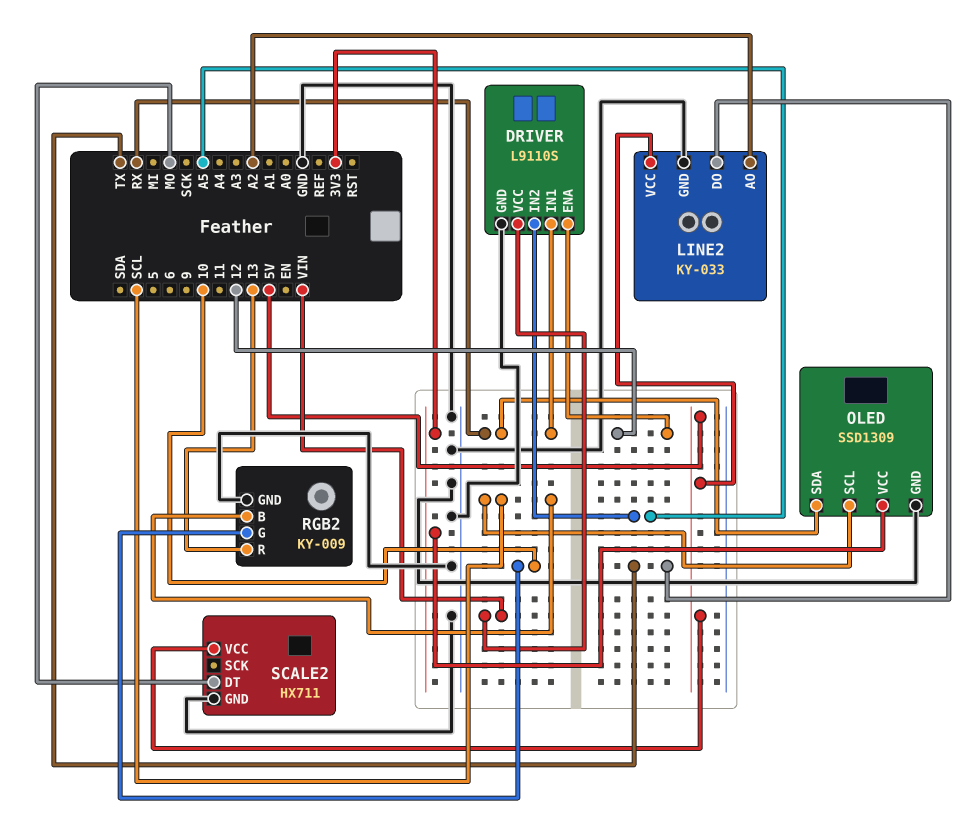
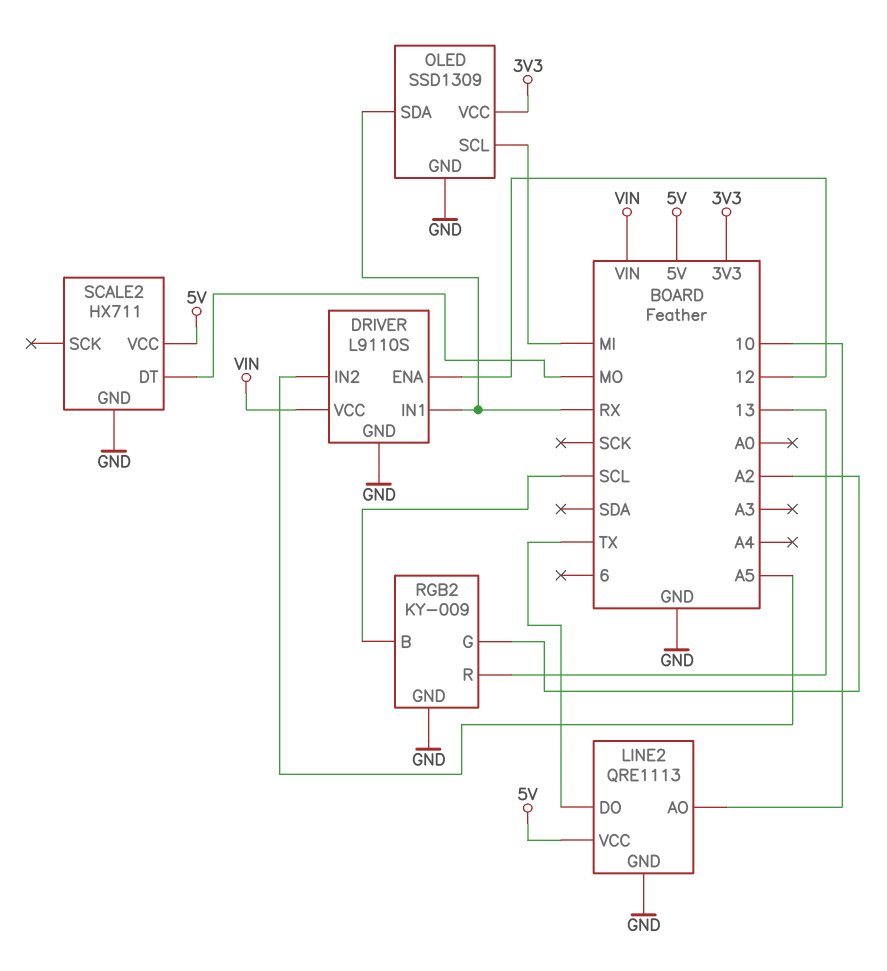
LINE2: KY-033 -> QRE1113
LINE2 pin AO: A2 -> 10
OLED pin SCL: SCL -> MI
RGB2 pin G: 10 -> A2

